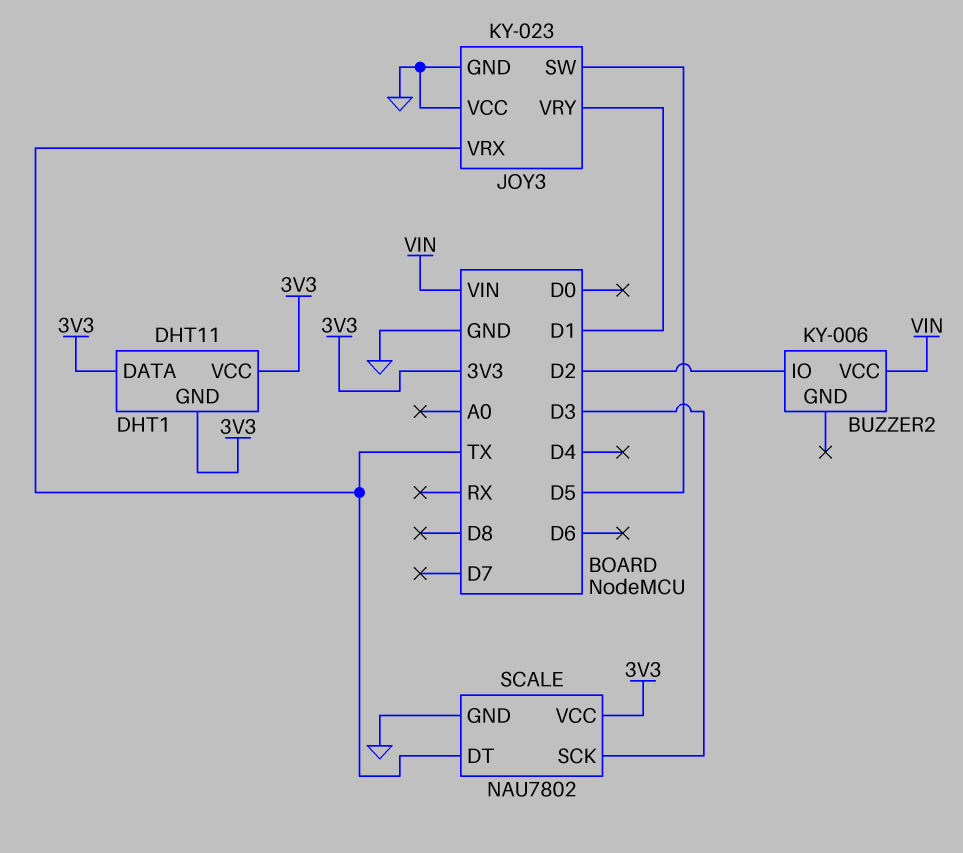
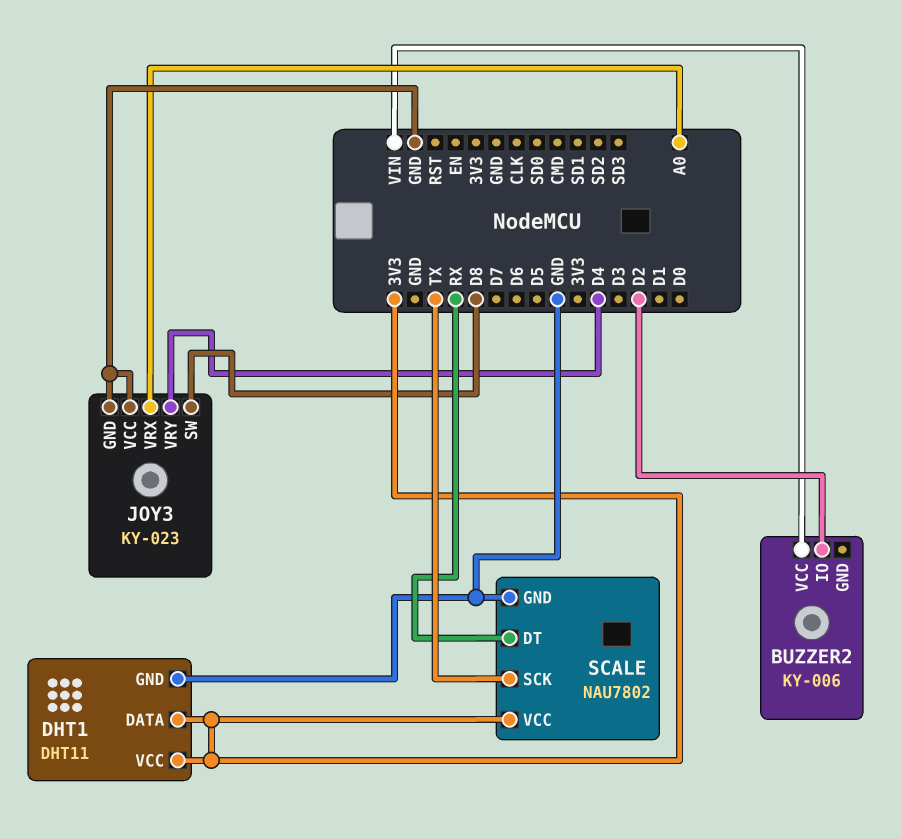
DHT1 pin GND: 3V3 -> GND
JOY3 pin SW: D5 -> D8
JOY3 pin VRX: TX -> A0
JOY3 pin VRY: D1 -> D4
SCALE pin DT: TX -> RX
SCALE pin SCK: D3 -> TX

